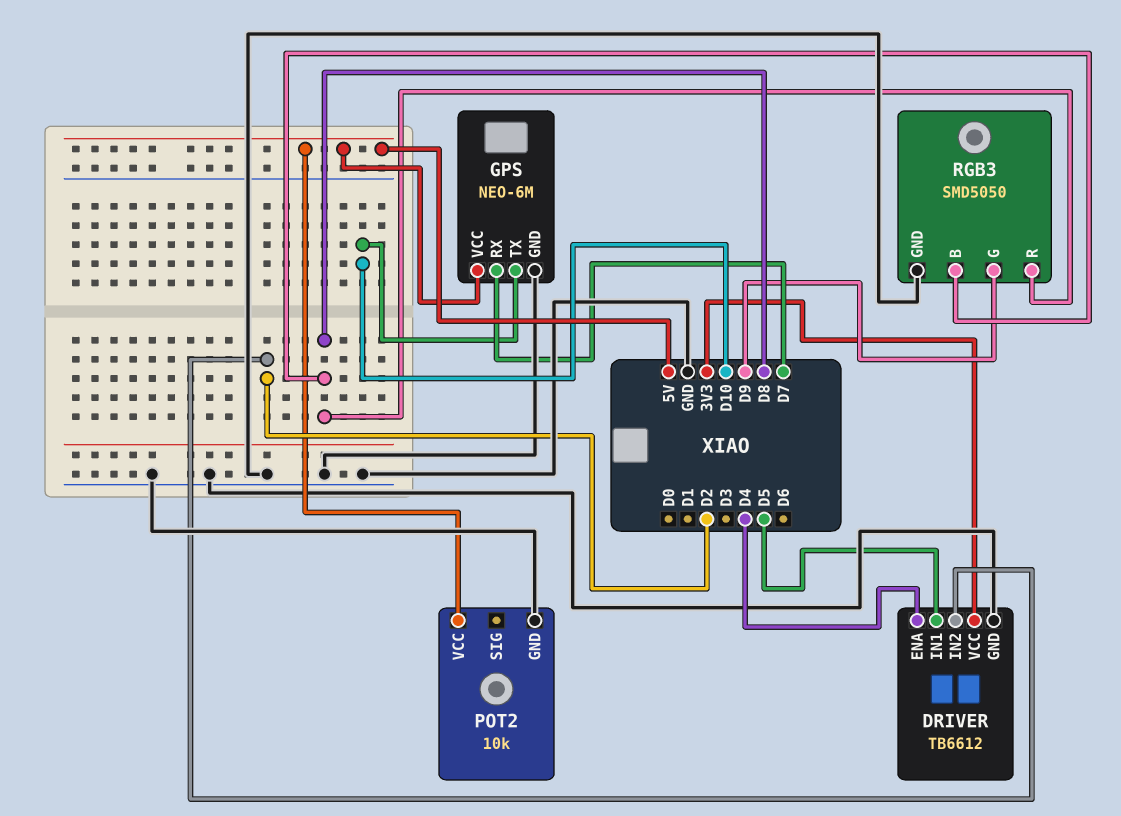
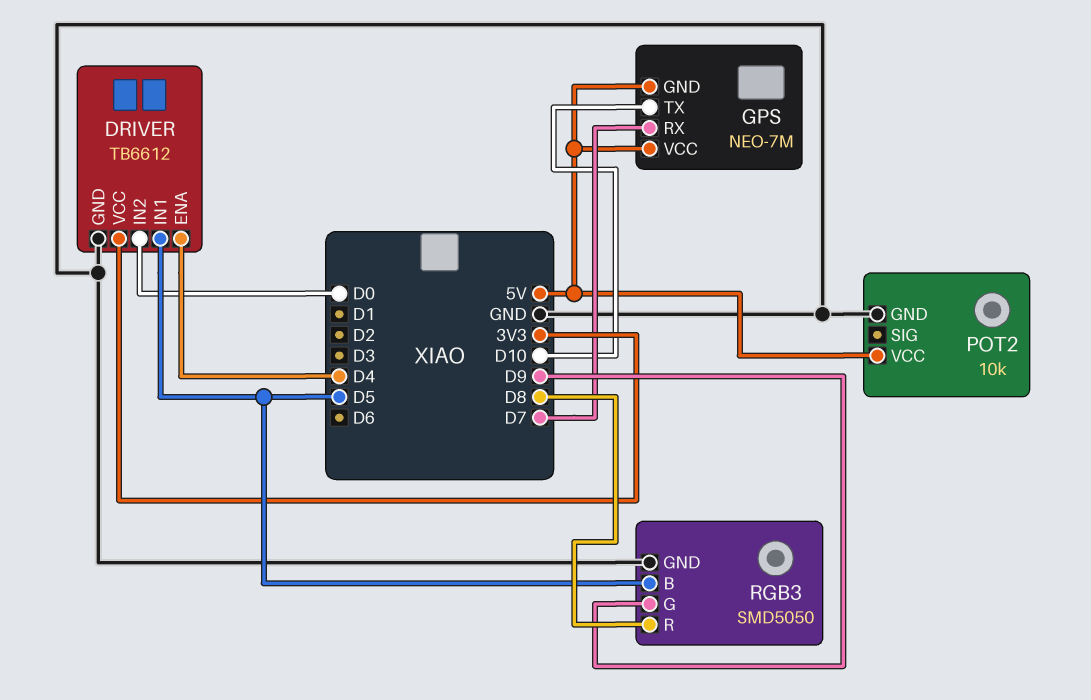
DRIVER pin IN2: D2 -> D0
GPS: NEO-6M -> NEO-7M
GPS pin GND: GND -> 5V
RGB3 pin B: D8 -> D5

